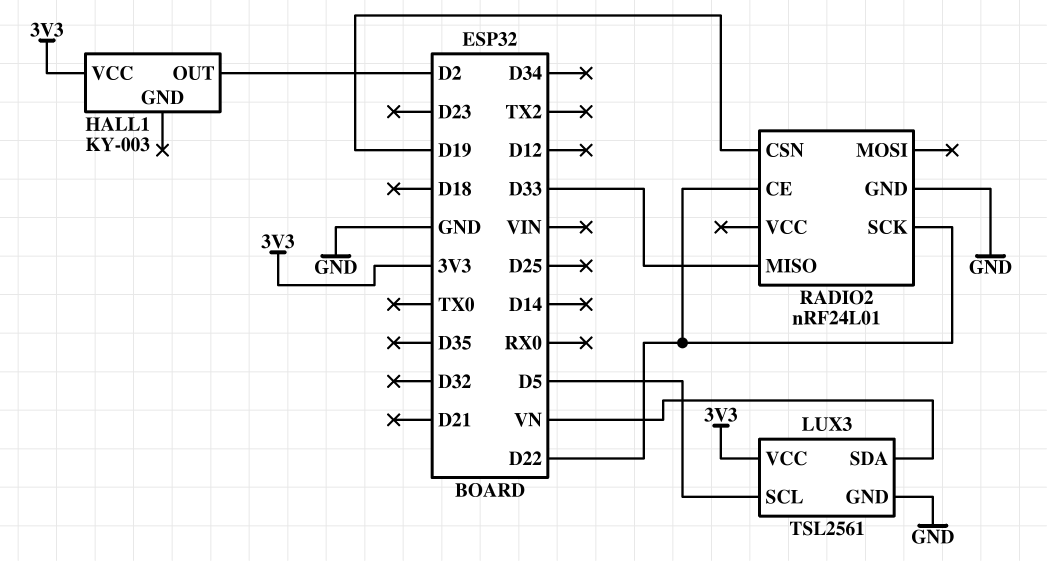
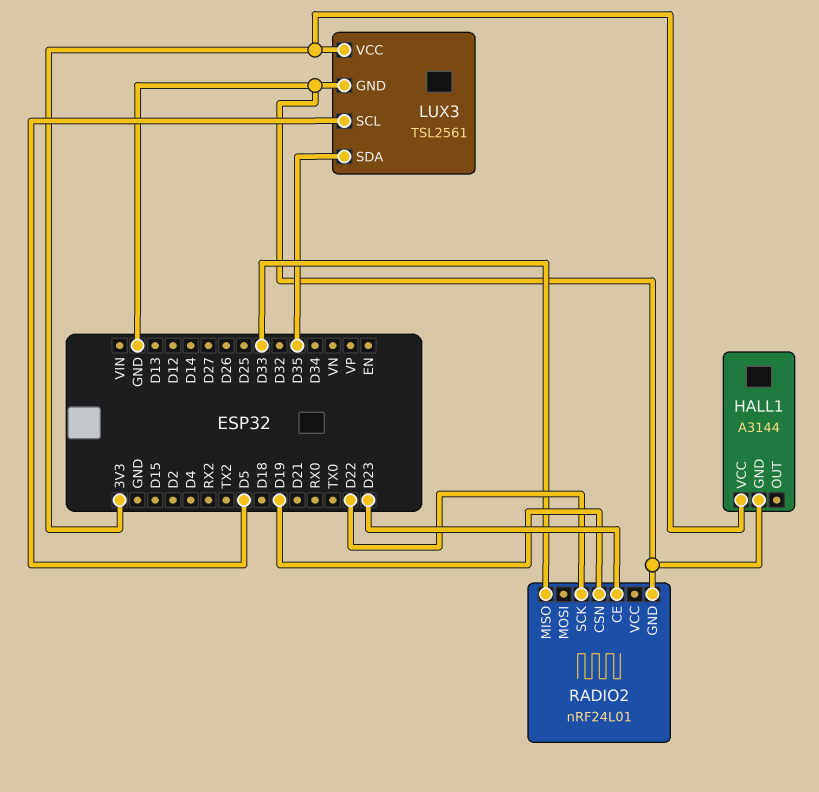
HALL1: KY-003 -> A3144
HALL1 pin GND: none -> GND
HALL1 pin OUT: D2 -> none
LUX3 pin SDA: VN -> D35
RADIO2 pin CE: D22 -> D23

